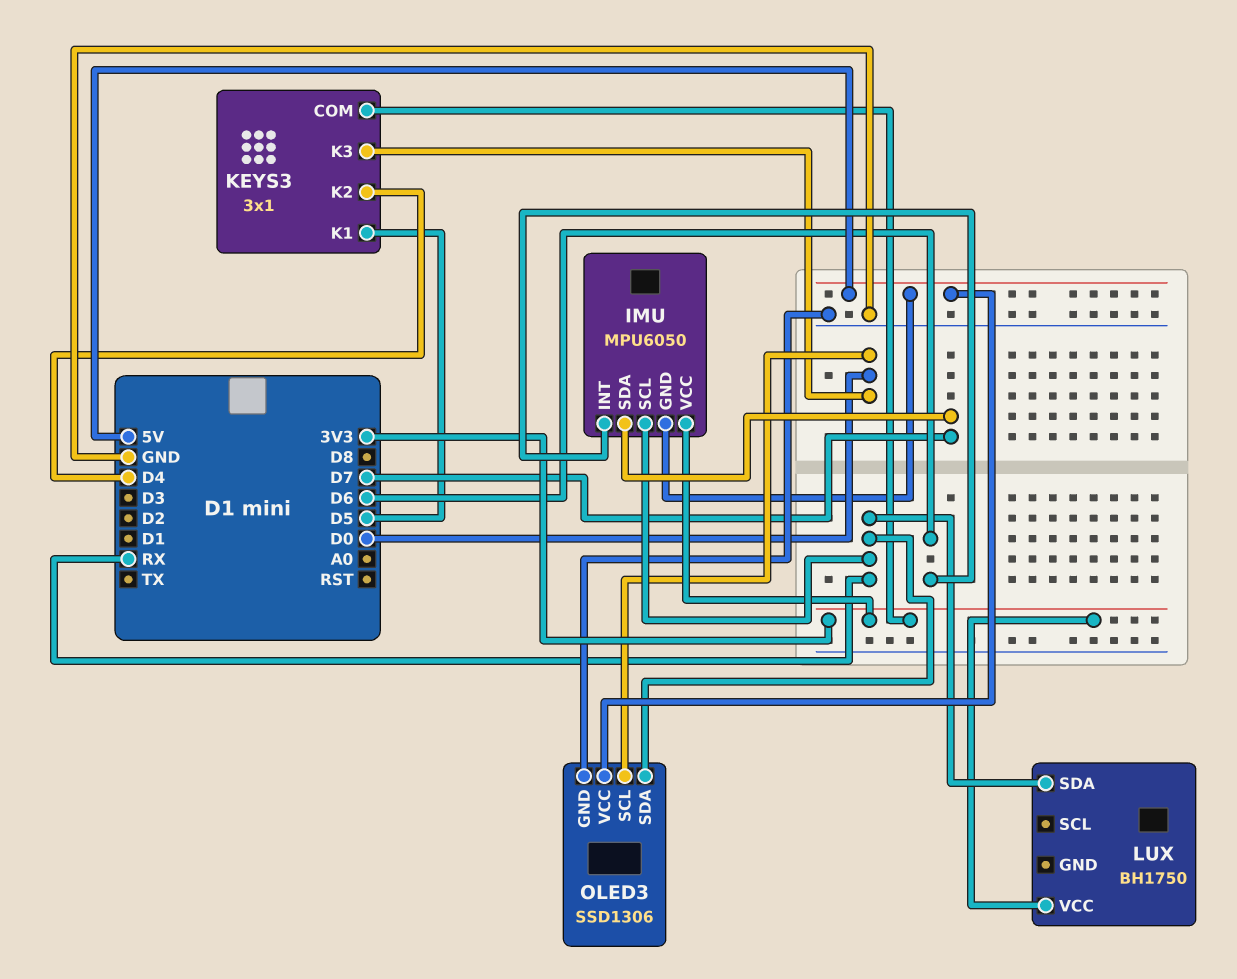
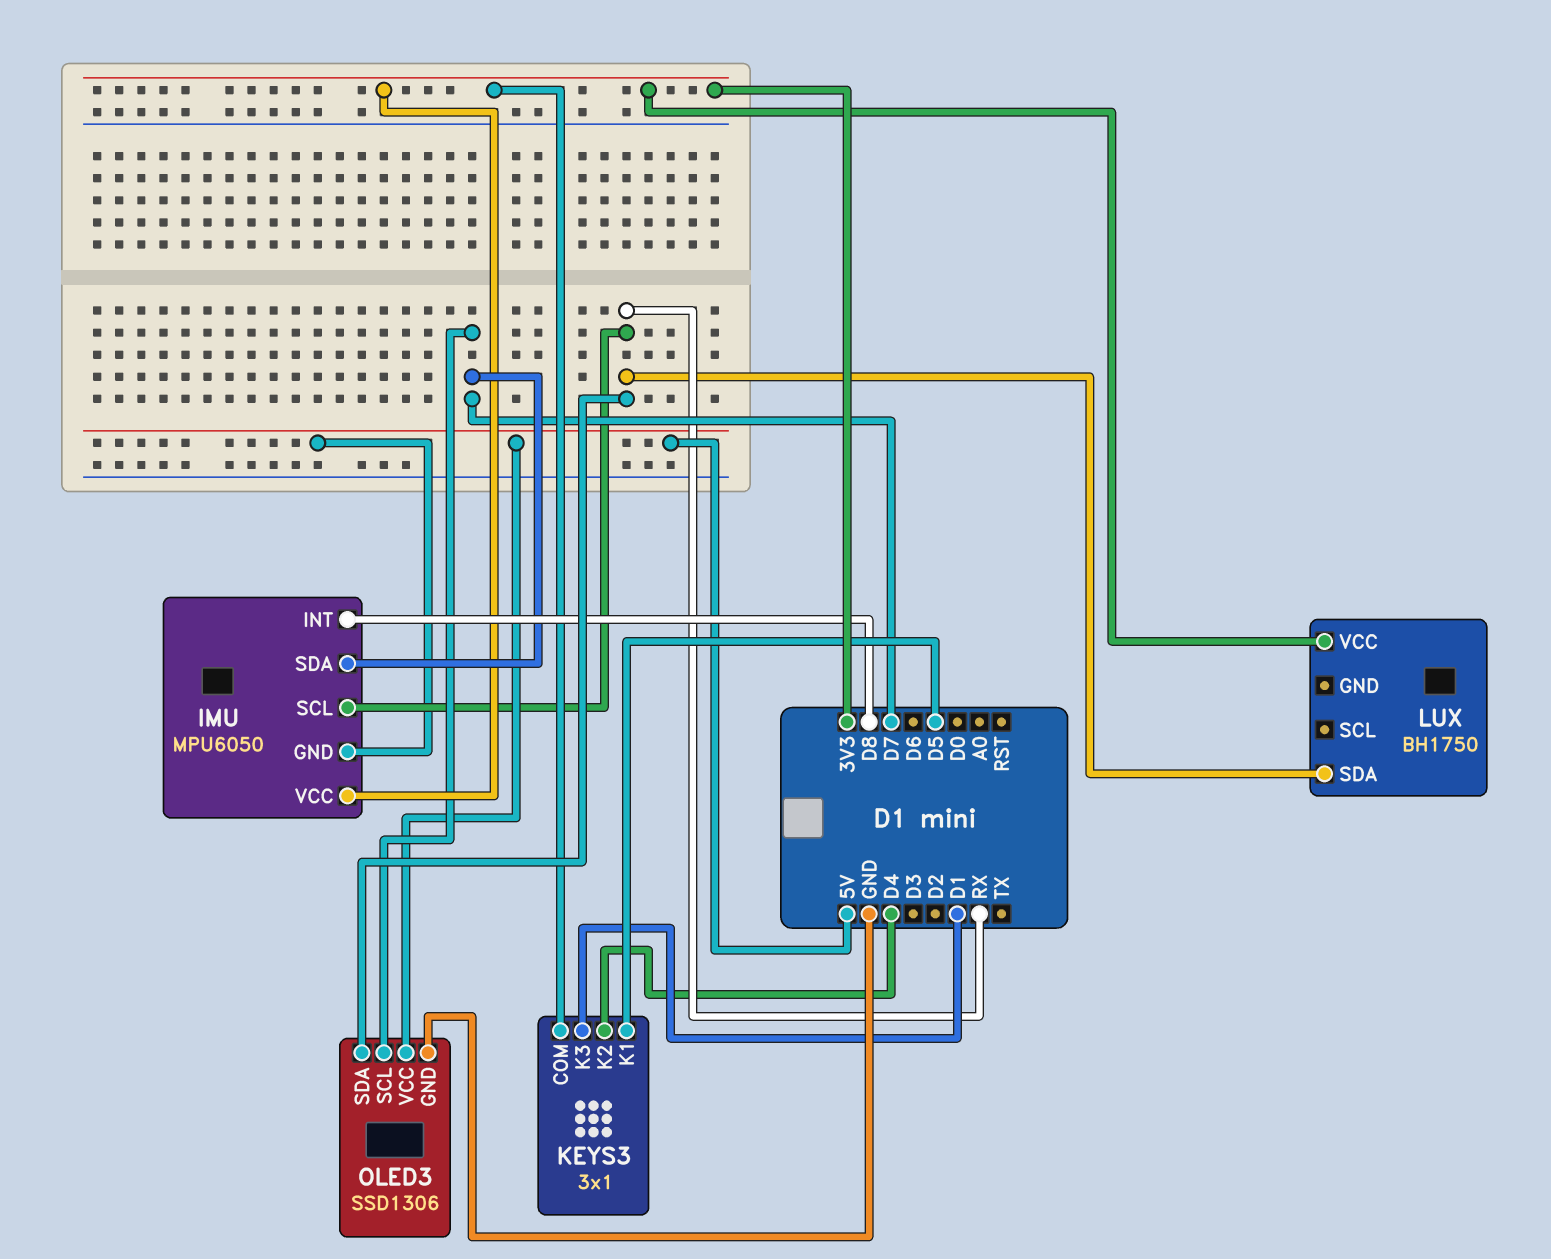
IMU pin INT: D6 -> D8
KEYS3 pin K3: D0 -> D1
OLED3 pin SCL: D0 -> D7

